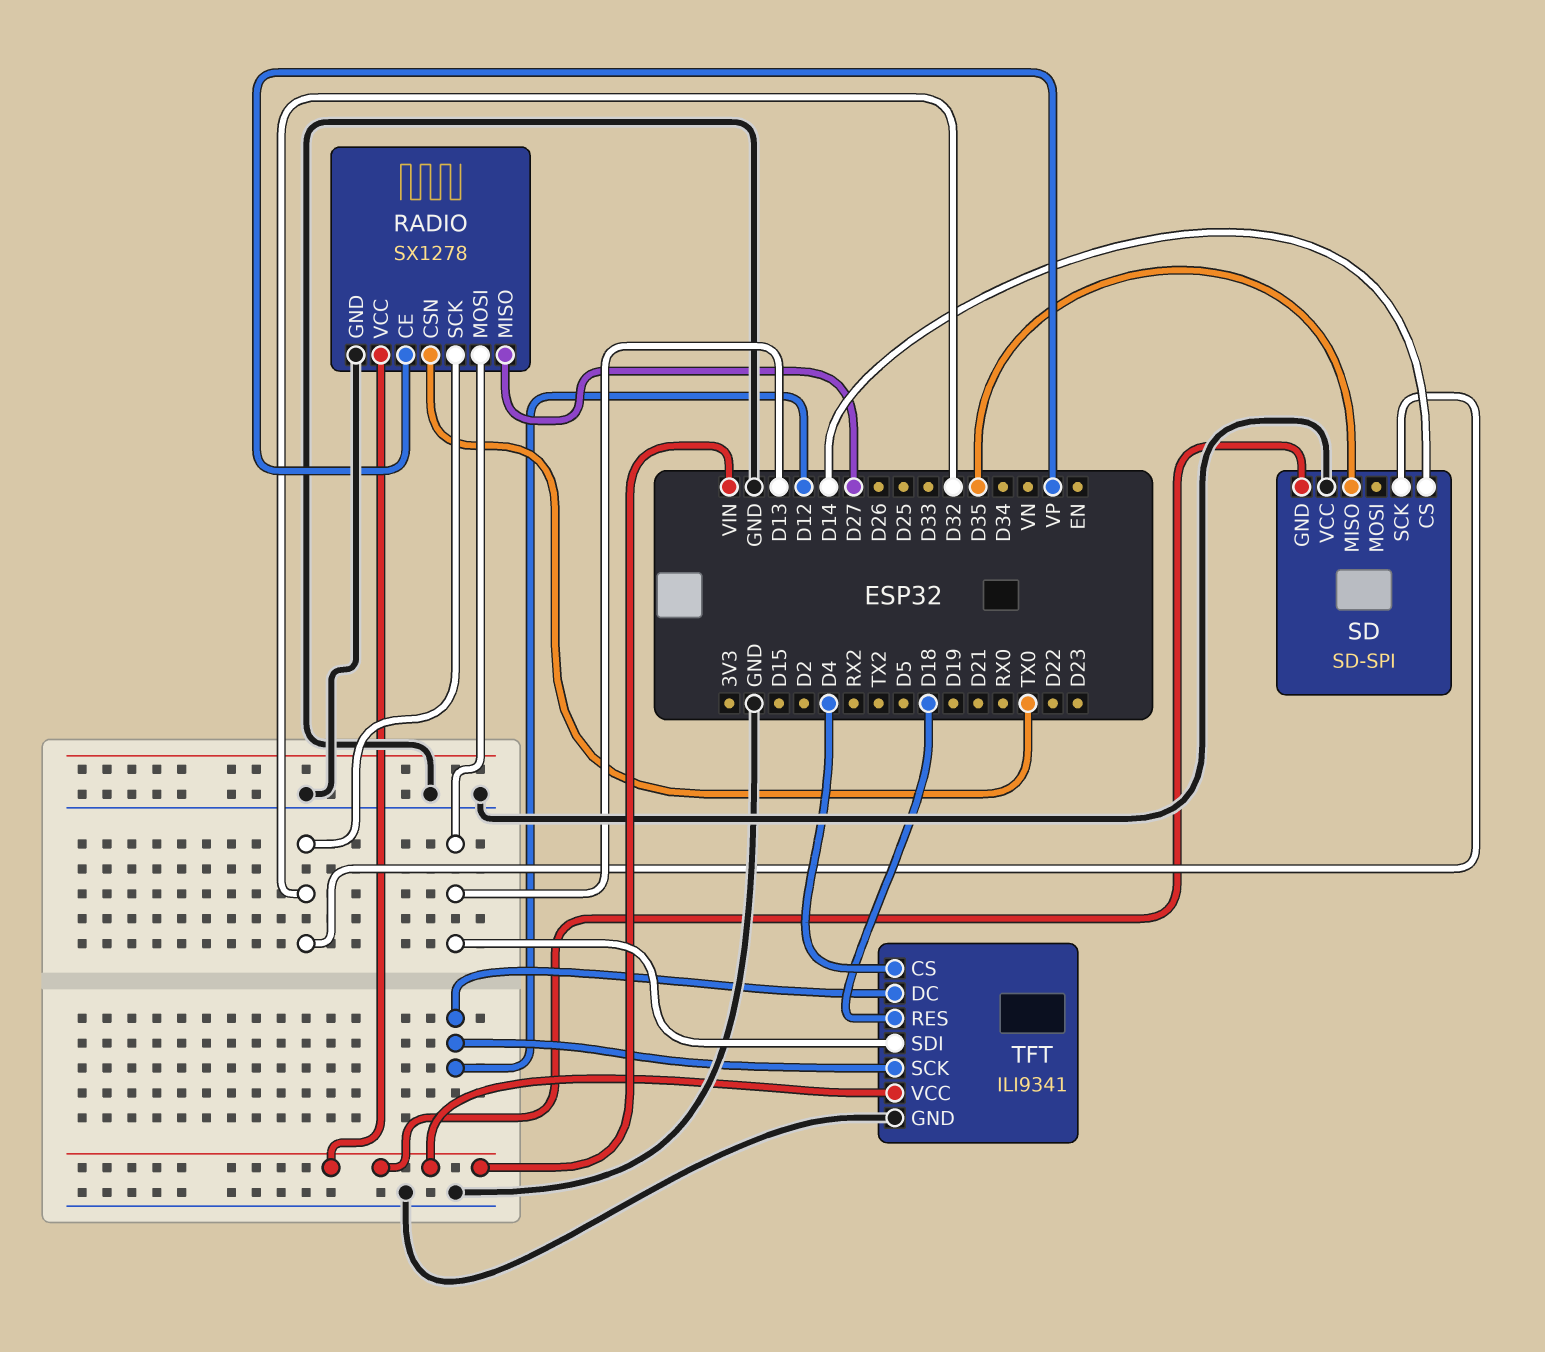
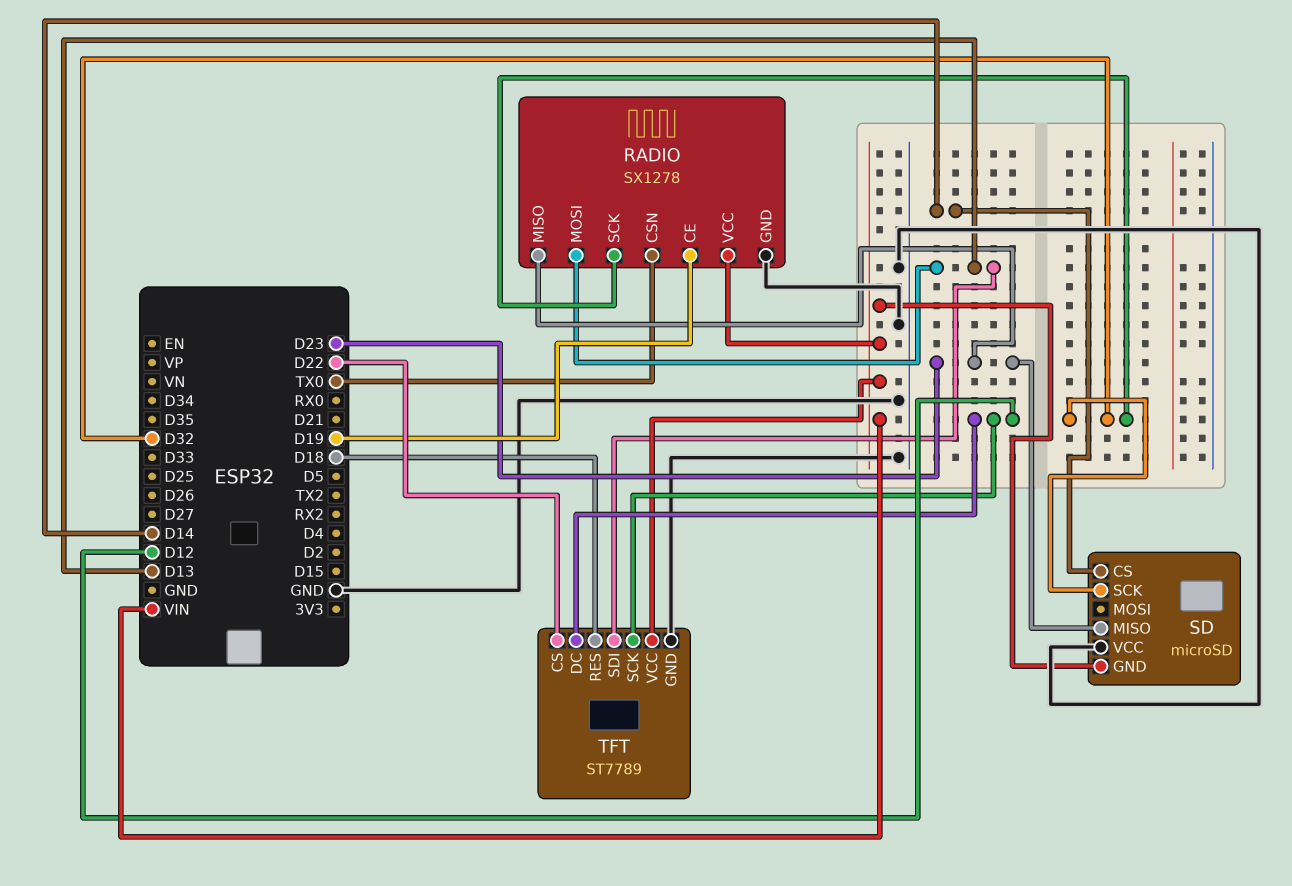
RADIO pin CE: VP -> D19
RADIO pin MISO: D27 -> D23
SD: SD-SPI -> microSD
SD pin MISO: D35 -> D23
TFT: ILI9341 -> ST7789
TFT pin CS: D4 -> D22

